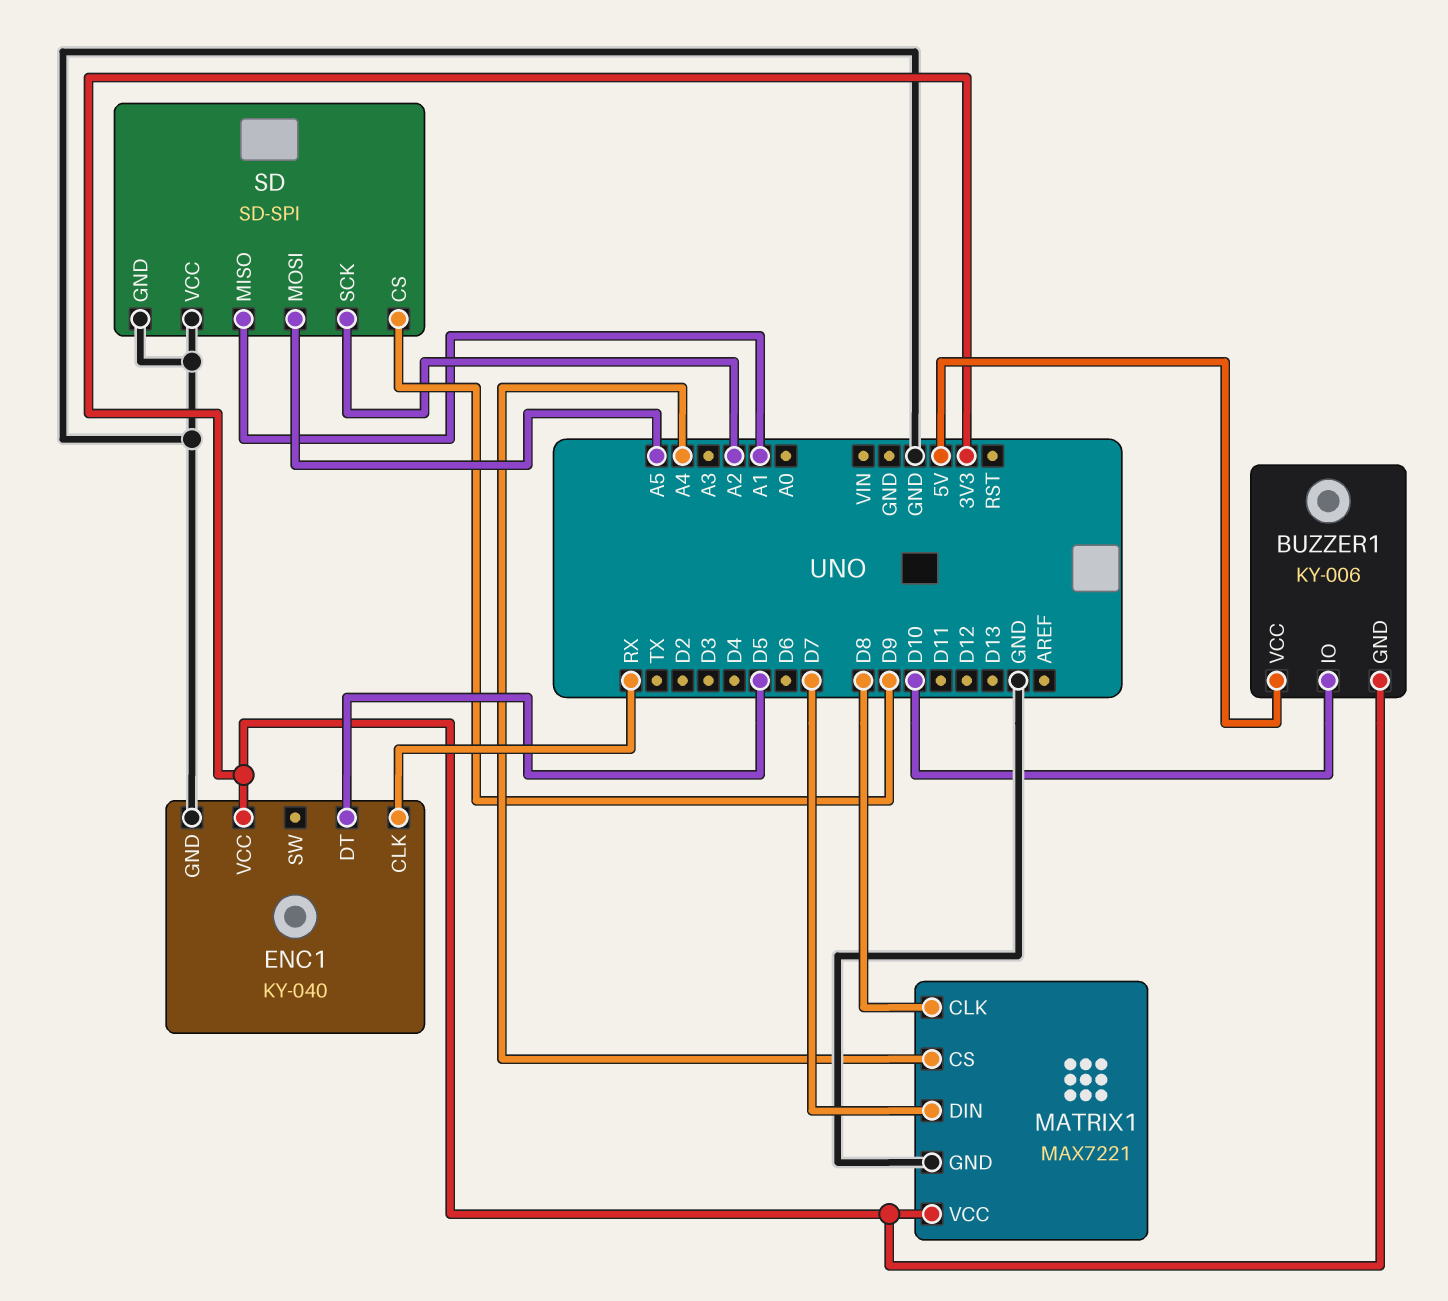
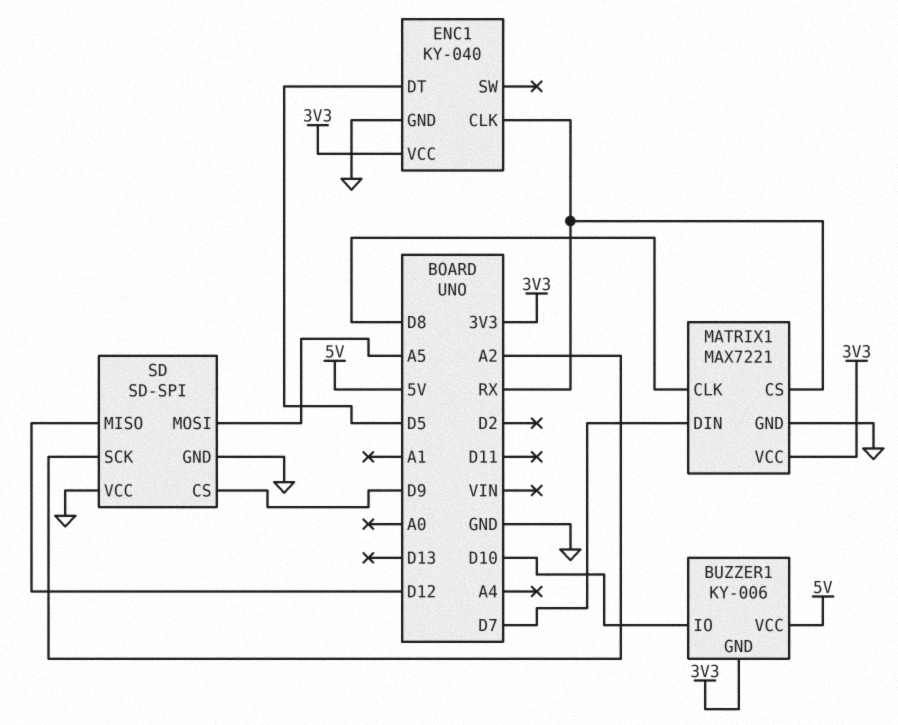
MATRIX1 pin CS: A4 -> RX
SD pin MISO: A1 -> D12

